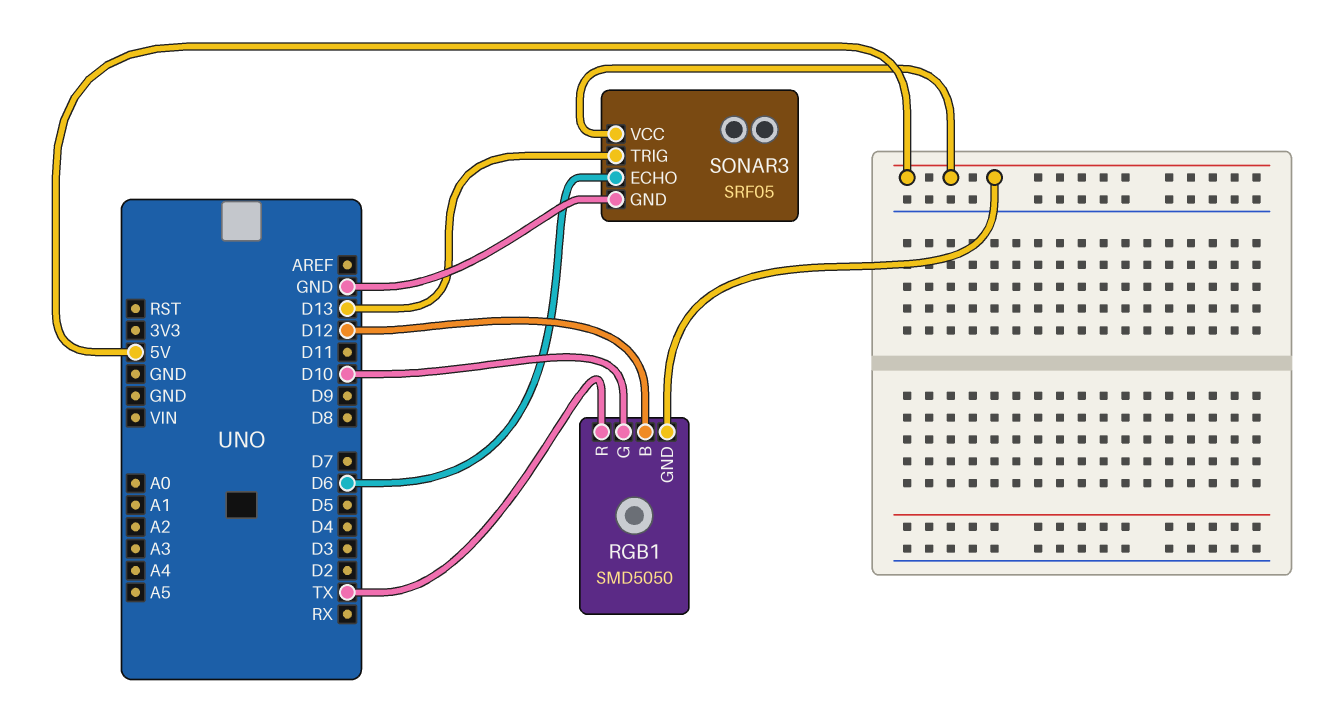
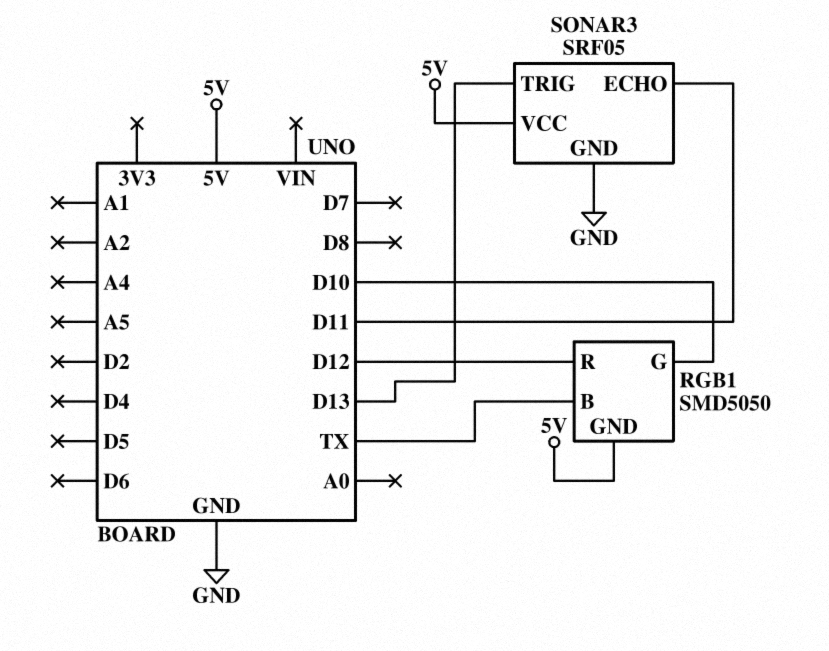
RGB1 pin B: D12 -> TX
RGB1 pin R: TX -> D12
SONAR3 pin ECHO: D6 -> D11

